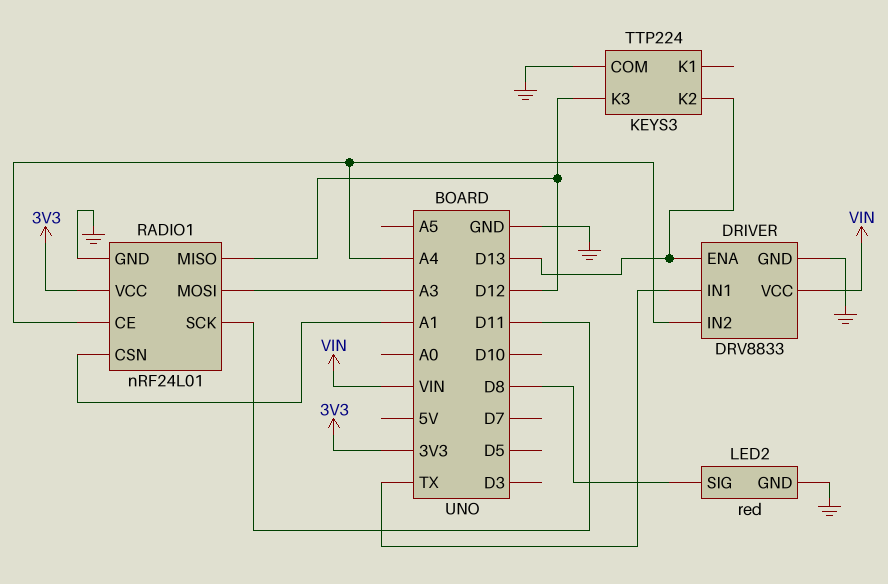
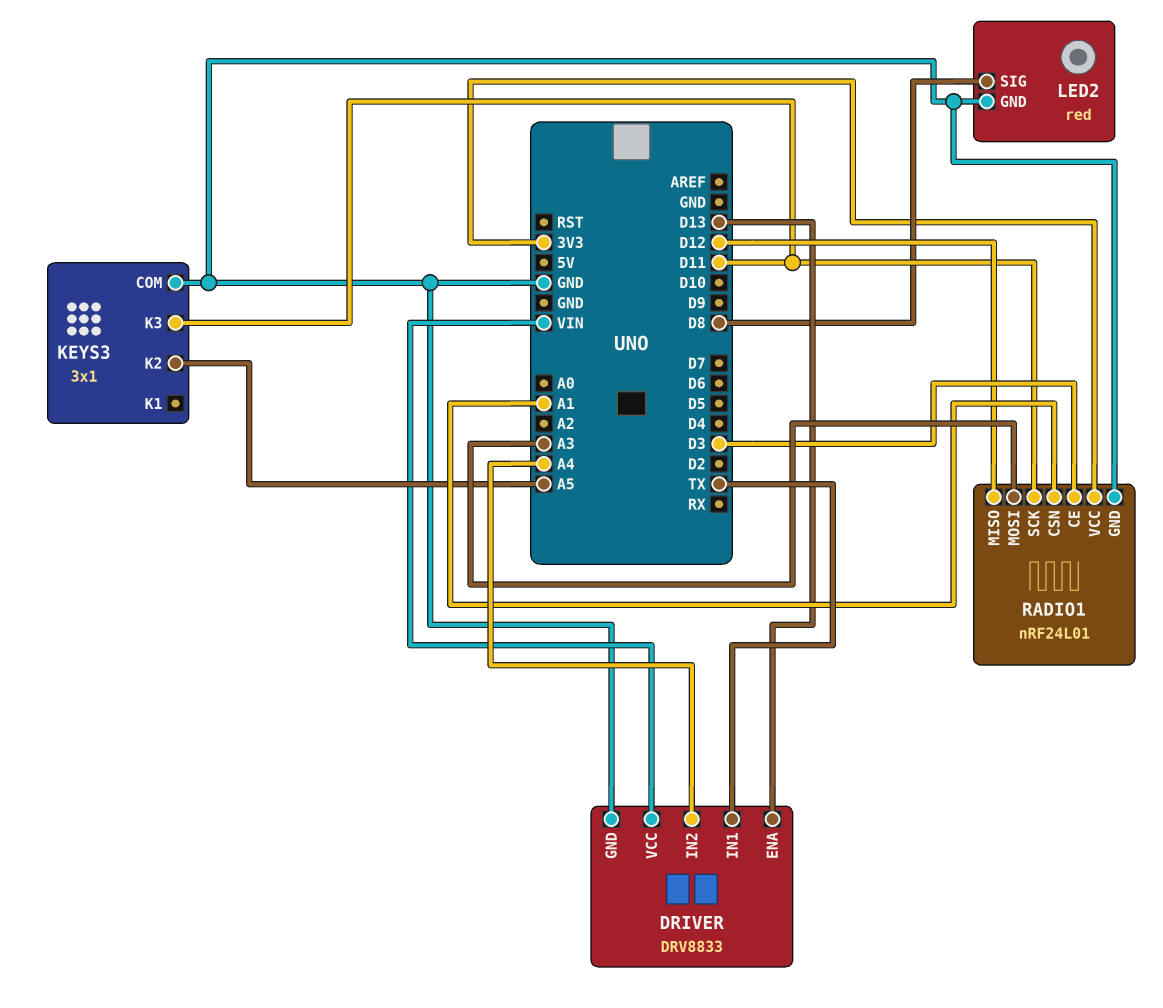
KEYS3: TTP224 -> 3x1
KEYS3 pin K2: D13 -> A5
KEYS3 pin K3: D12 -> D11
RADIO1 pin CE: A4 -> D3

